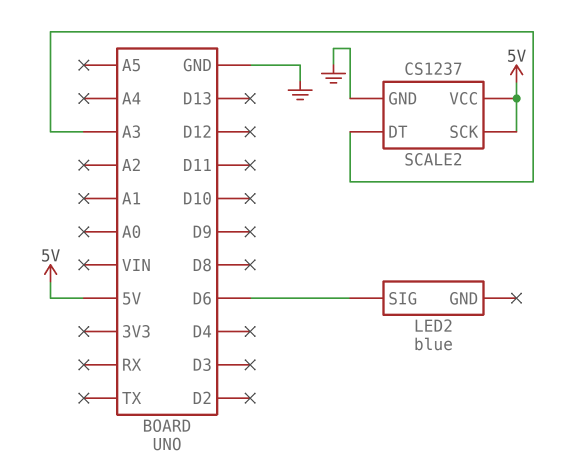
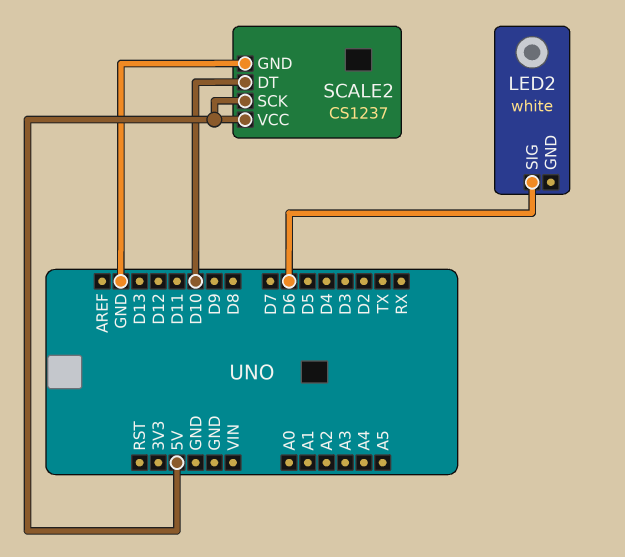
LED2: blue -> white
SCALE2 pin DT: A3 -> D10

